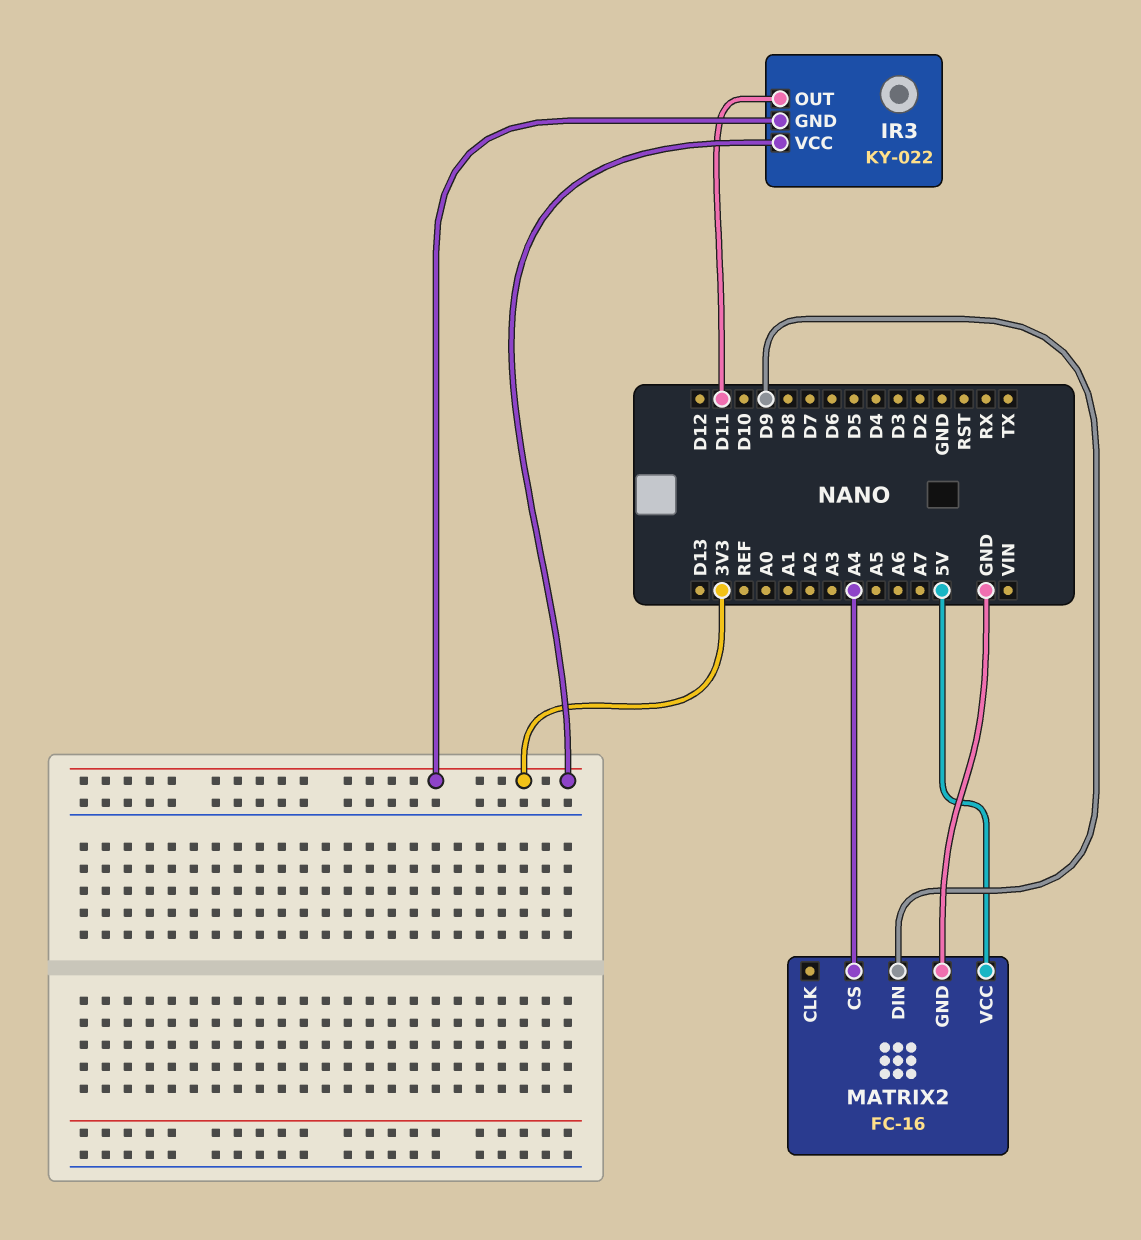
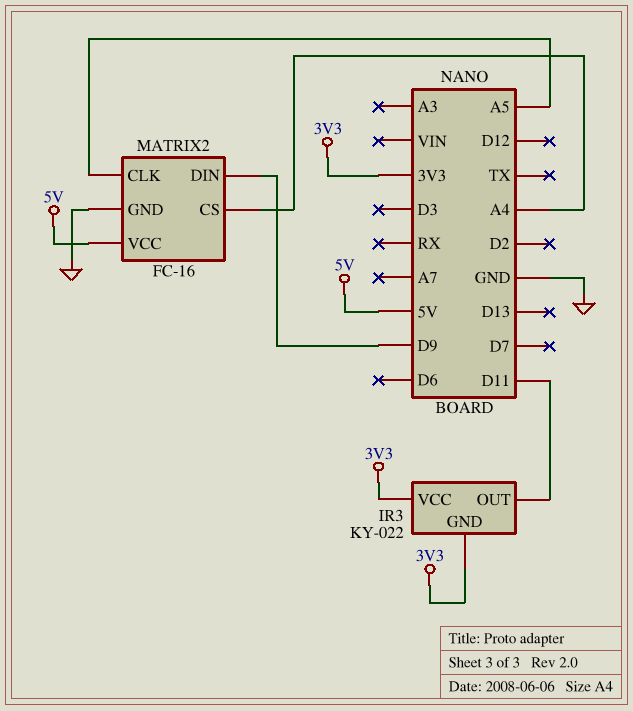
MATRIX2 pin CLK: none -> A5

